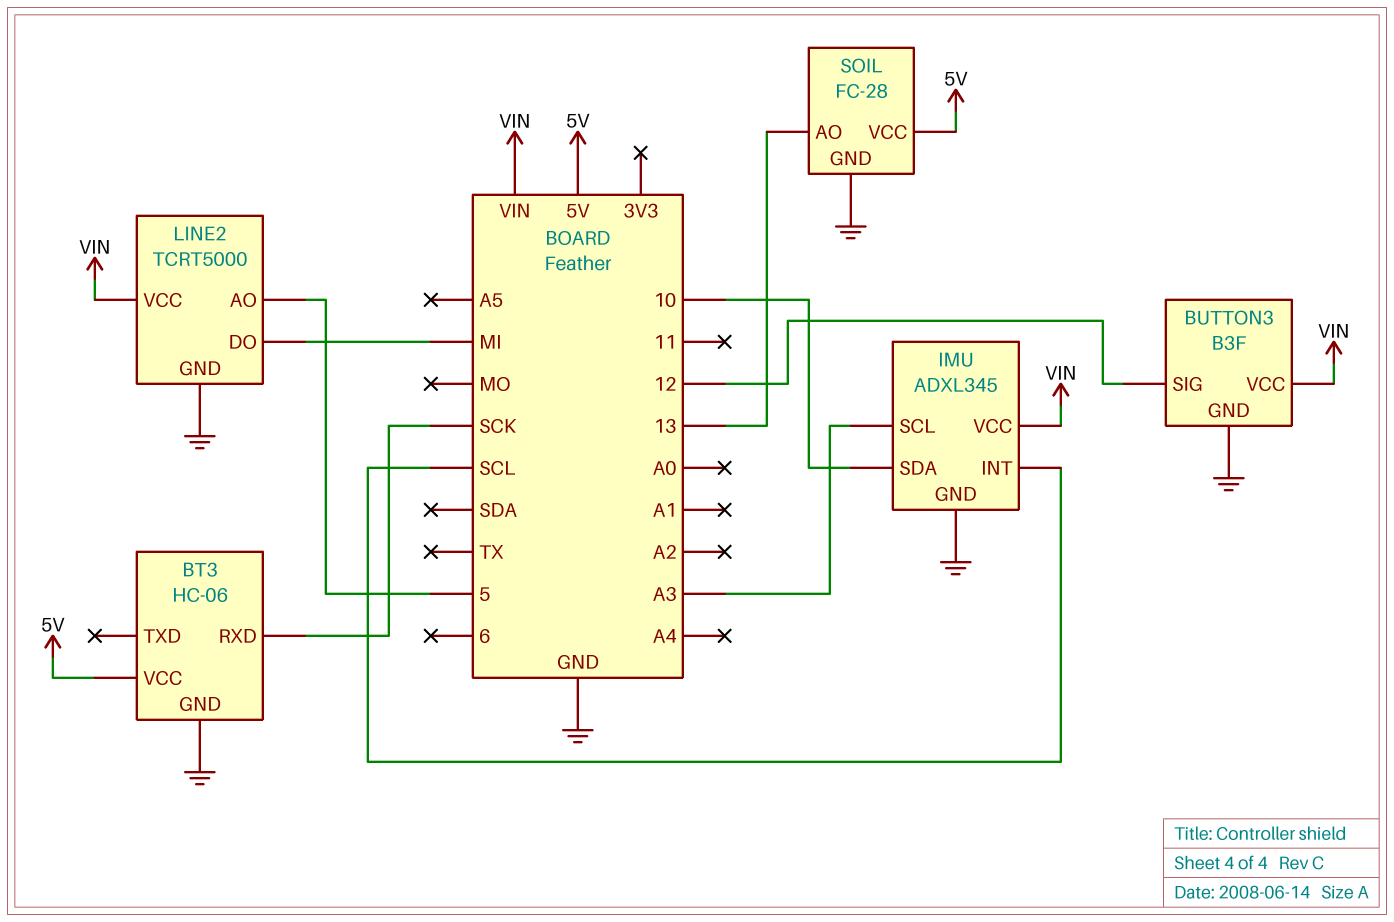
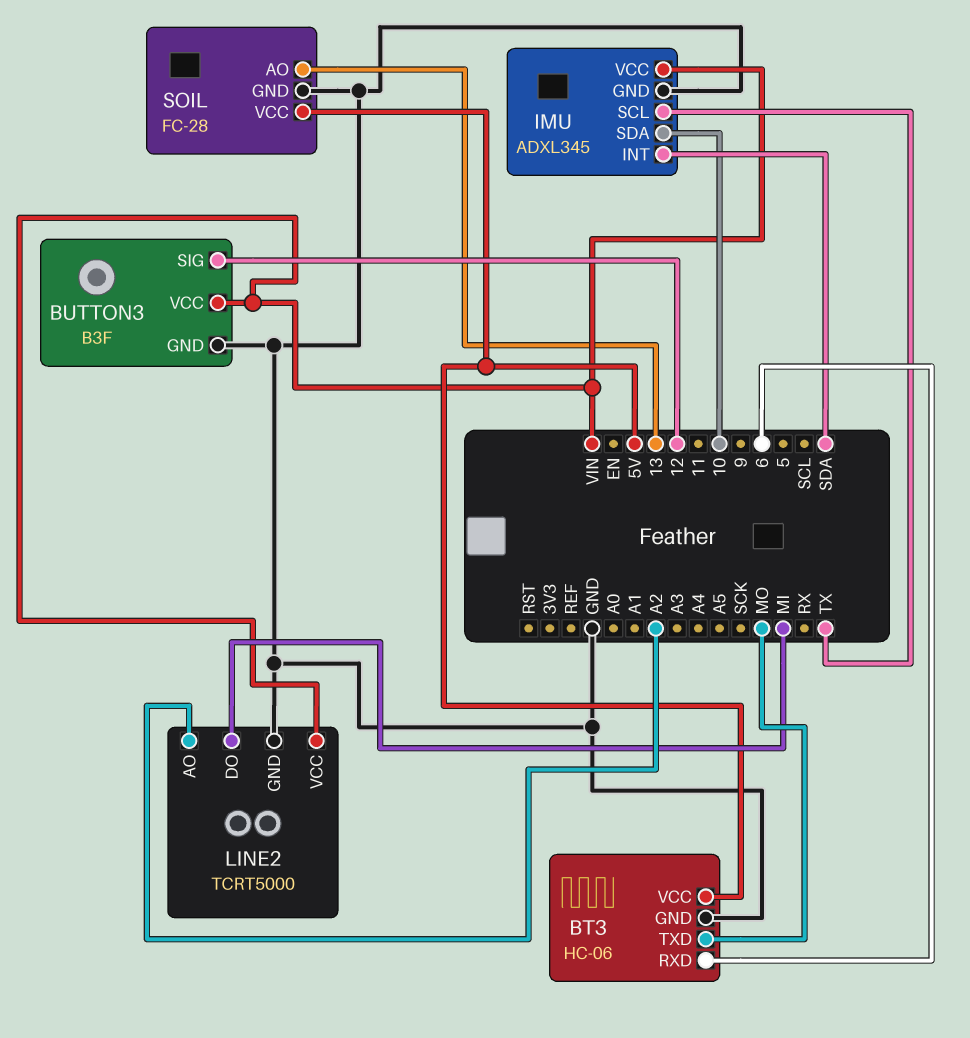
BT3 pin RXD: SCK -> 6
BT3 pin TXD: none -> MO
IMU pin INT: SCL -> SDA
IMU pin SCL: A3 -> TX
LINE2 pin AO: 5 -> A2

